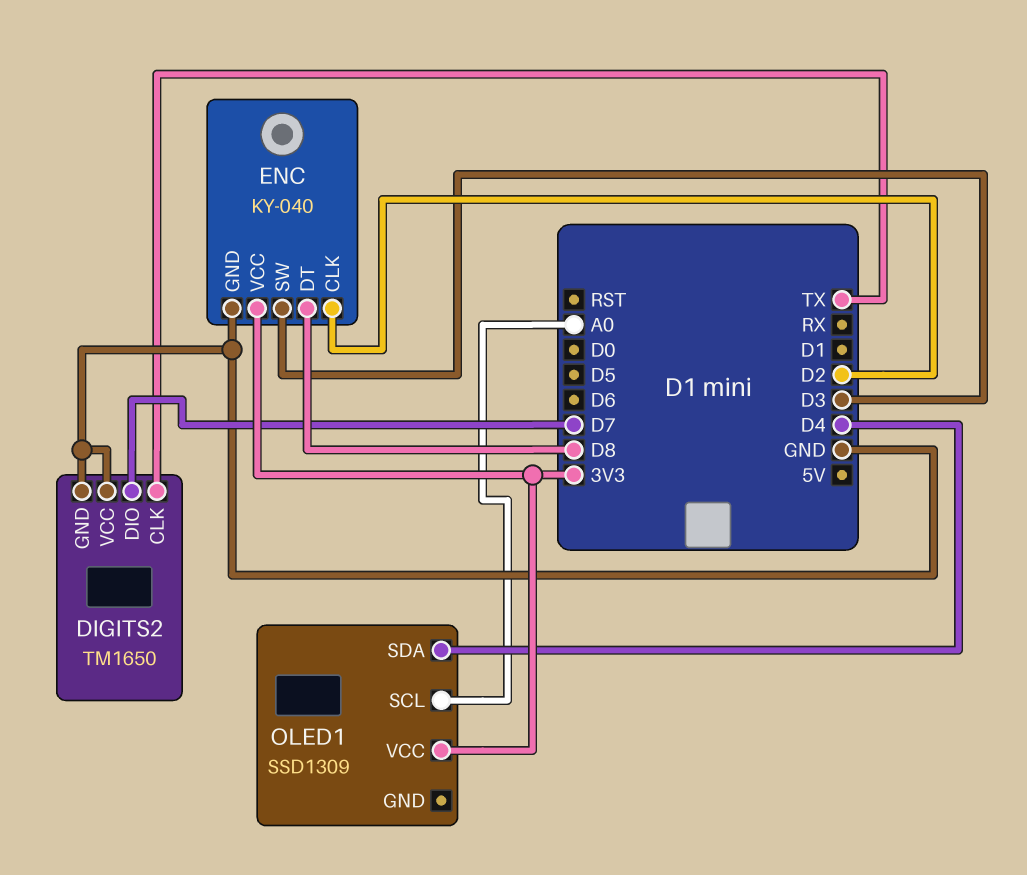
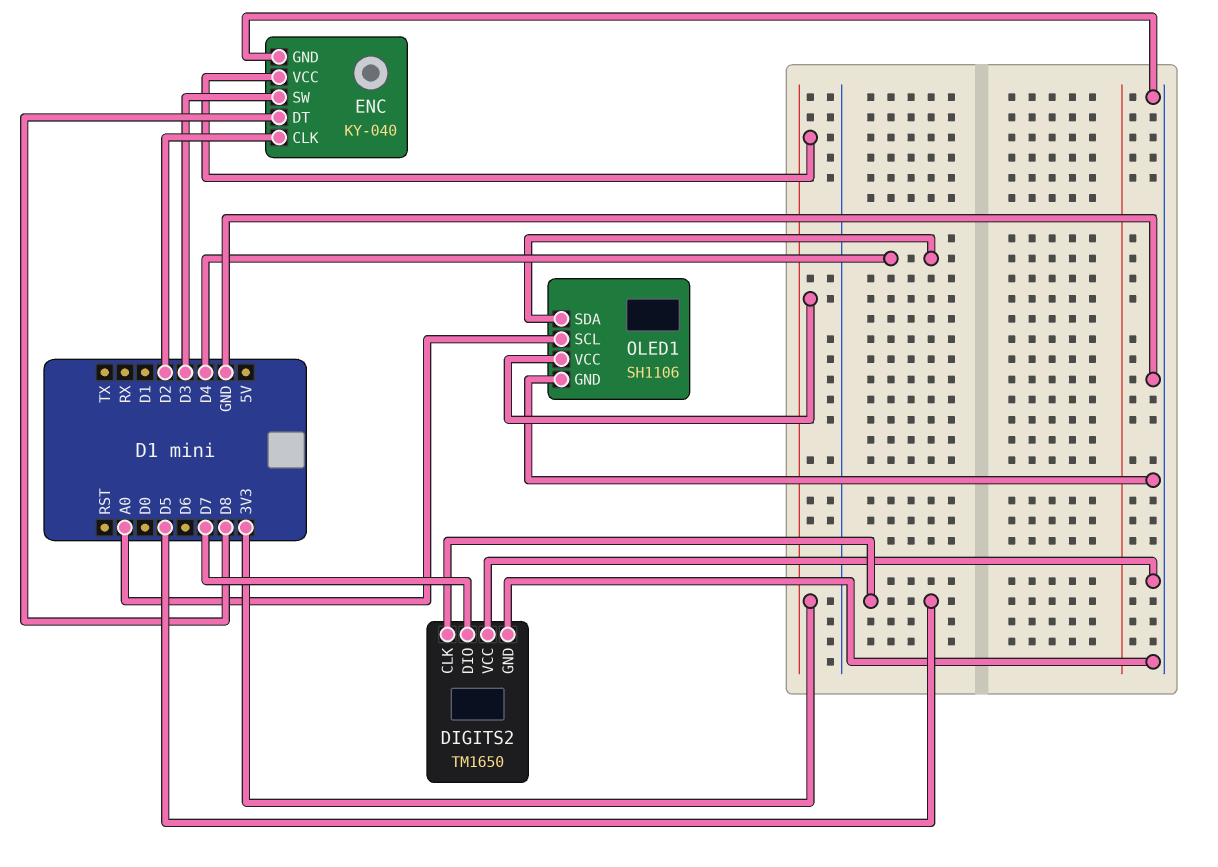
DIGITS2 pin CLK: TX -> D5
OLED1: SSD1309 -> SH1106
OLED1 pin GND: none -> GND

